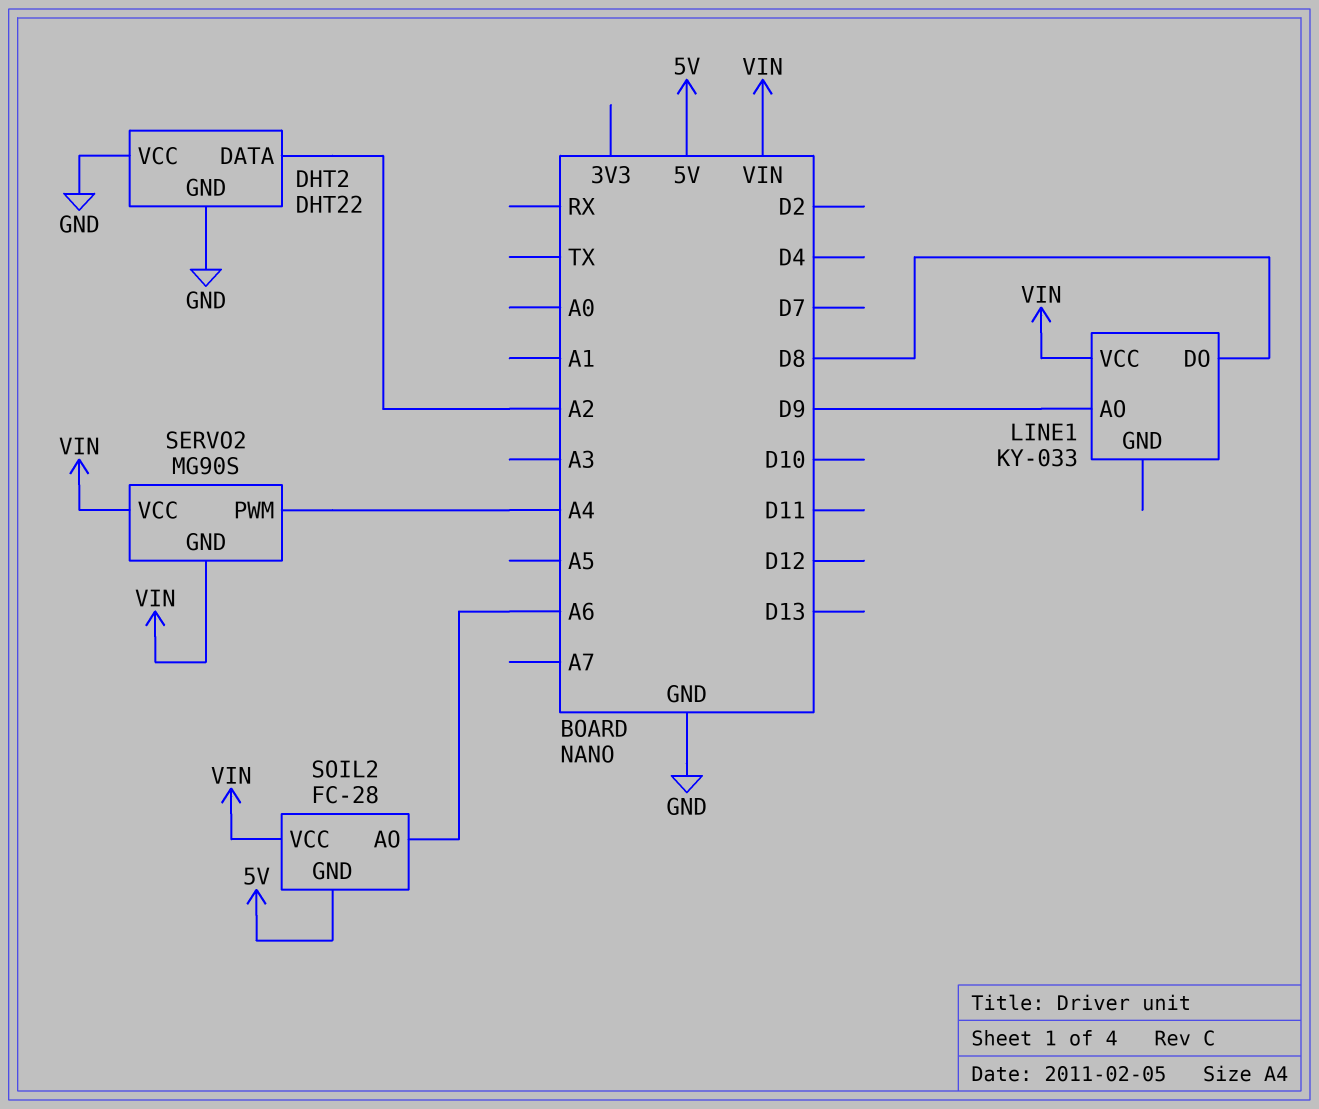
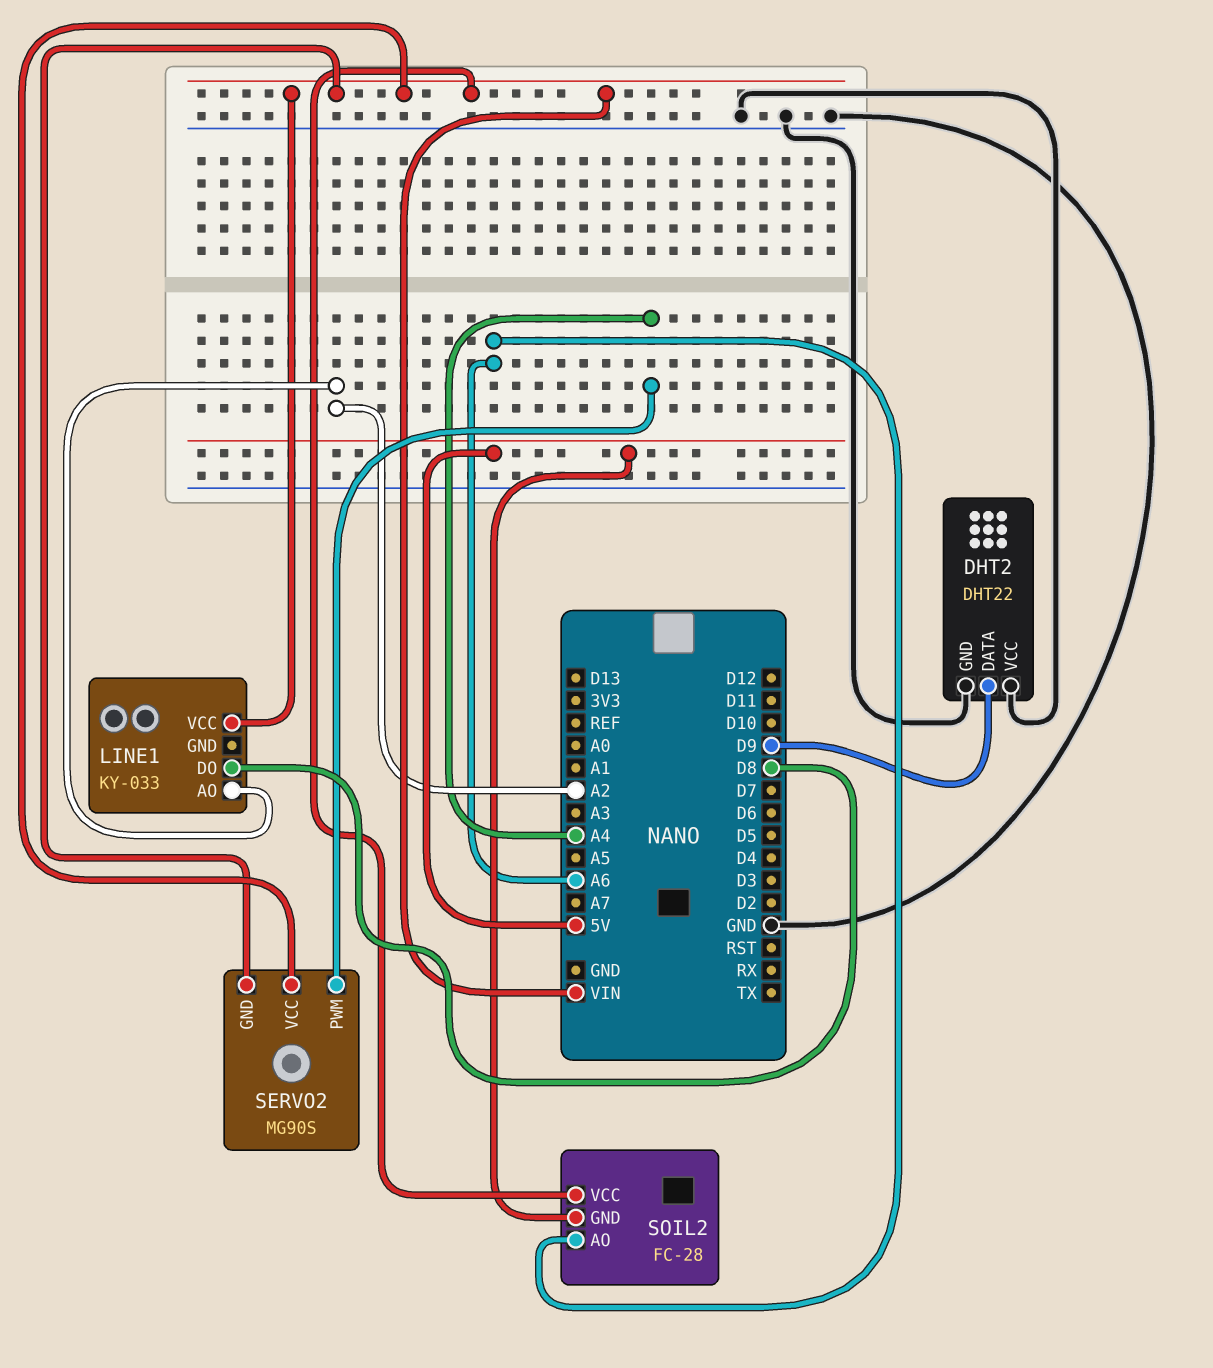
DHT2 pin DATA: A2 -> D9
LINE1 pin AO: D9 -> A2

